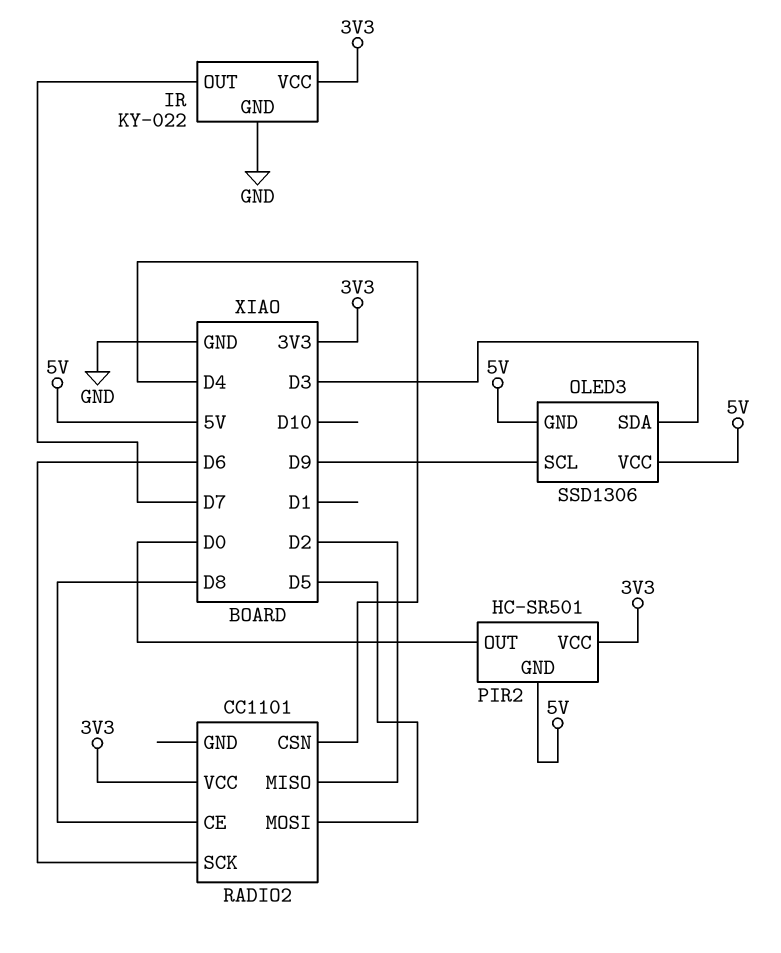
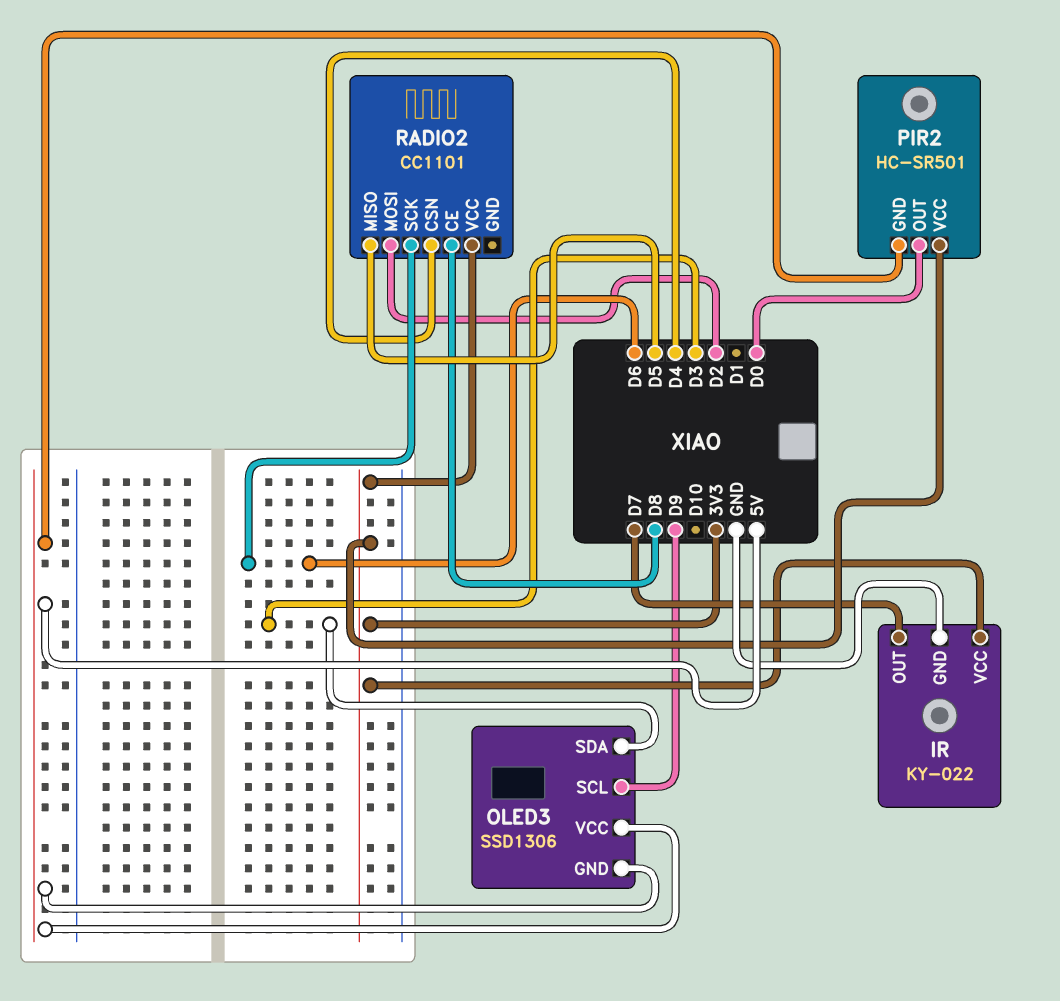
RADIO2 pin MISO: D2 -> D5
RADIO2 pin MOSI: D5 -> D2

